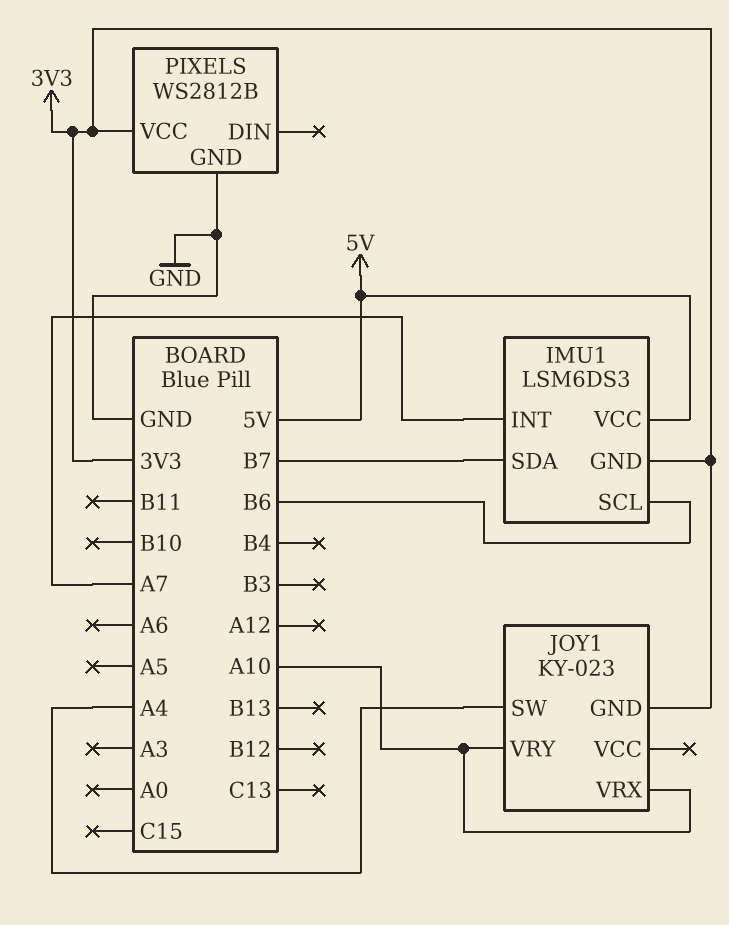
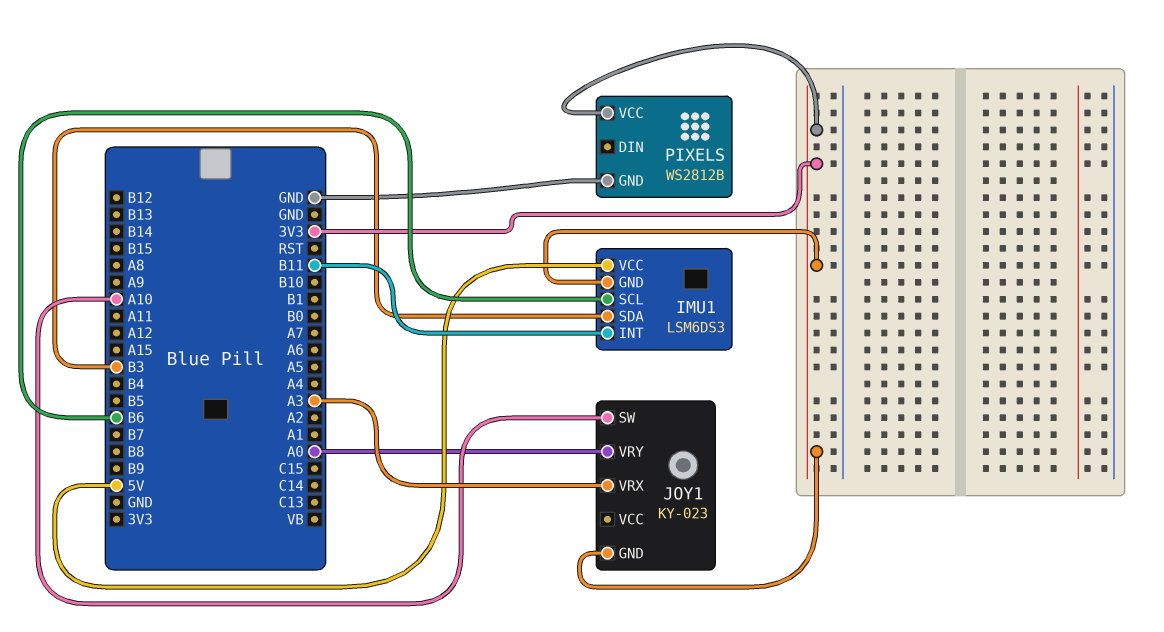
IMU1 pin INT: A7 -> B11
IMU1 pin SDA: B7 -> B3
JOY1 pin SW: A4 -> A10
JOY1 pin VRX: A10 -> A3
JOY1 pin VRY: A10 -> A0

